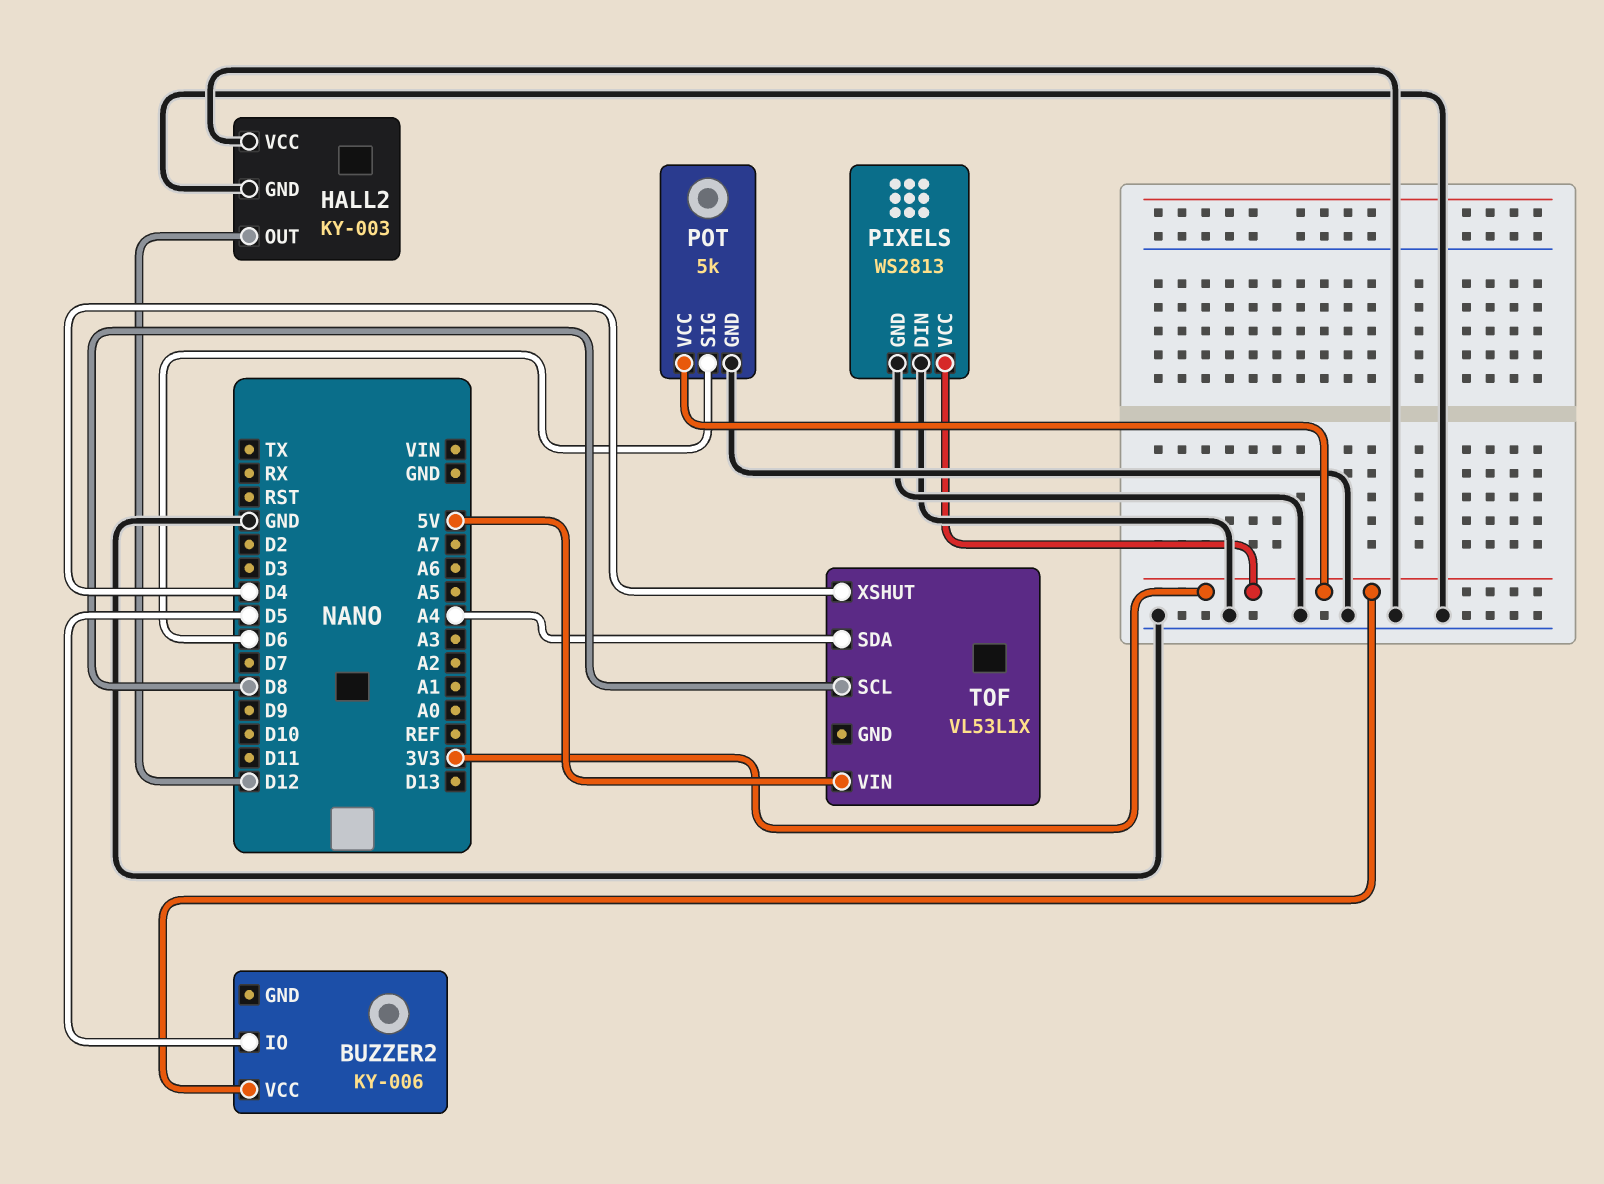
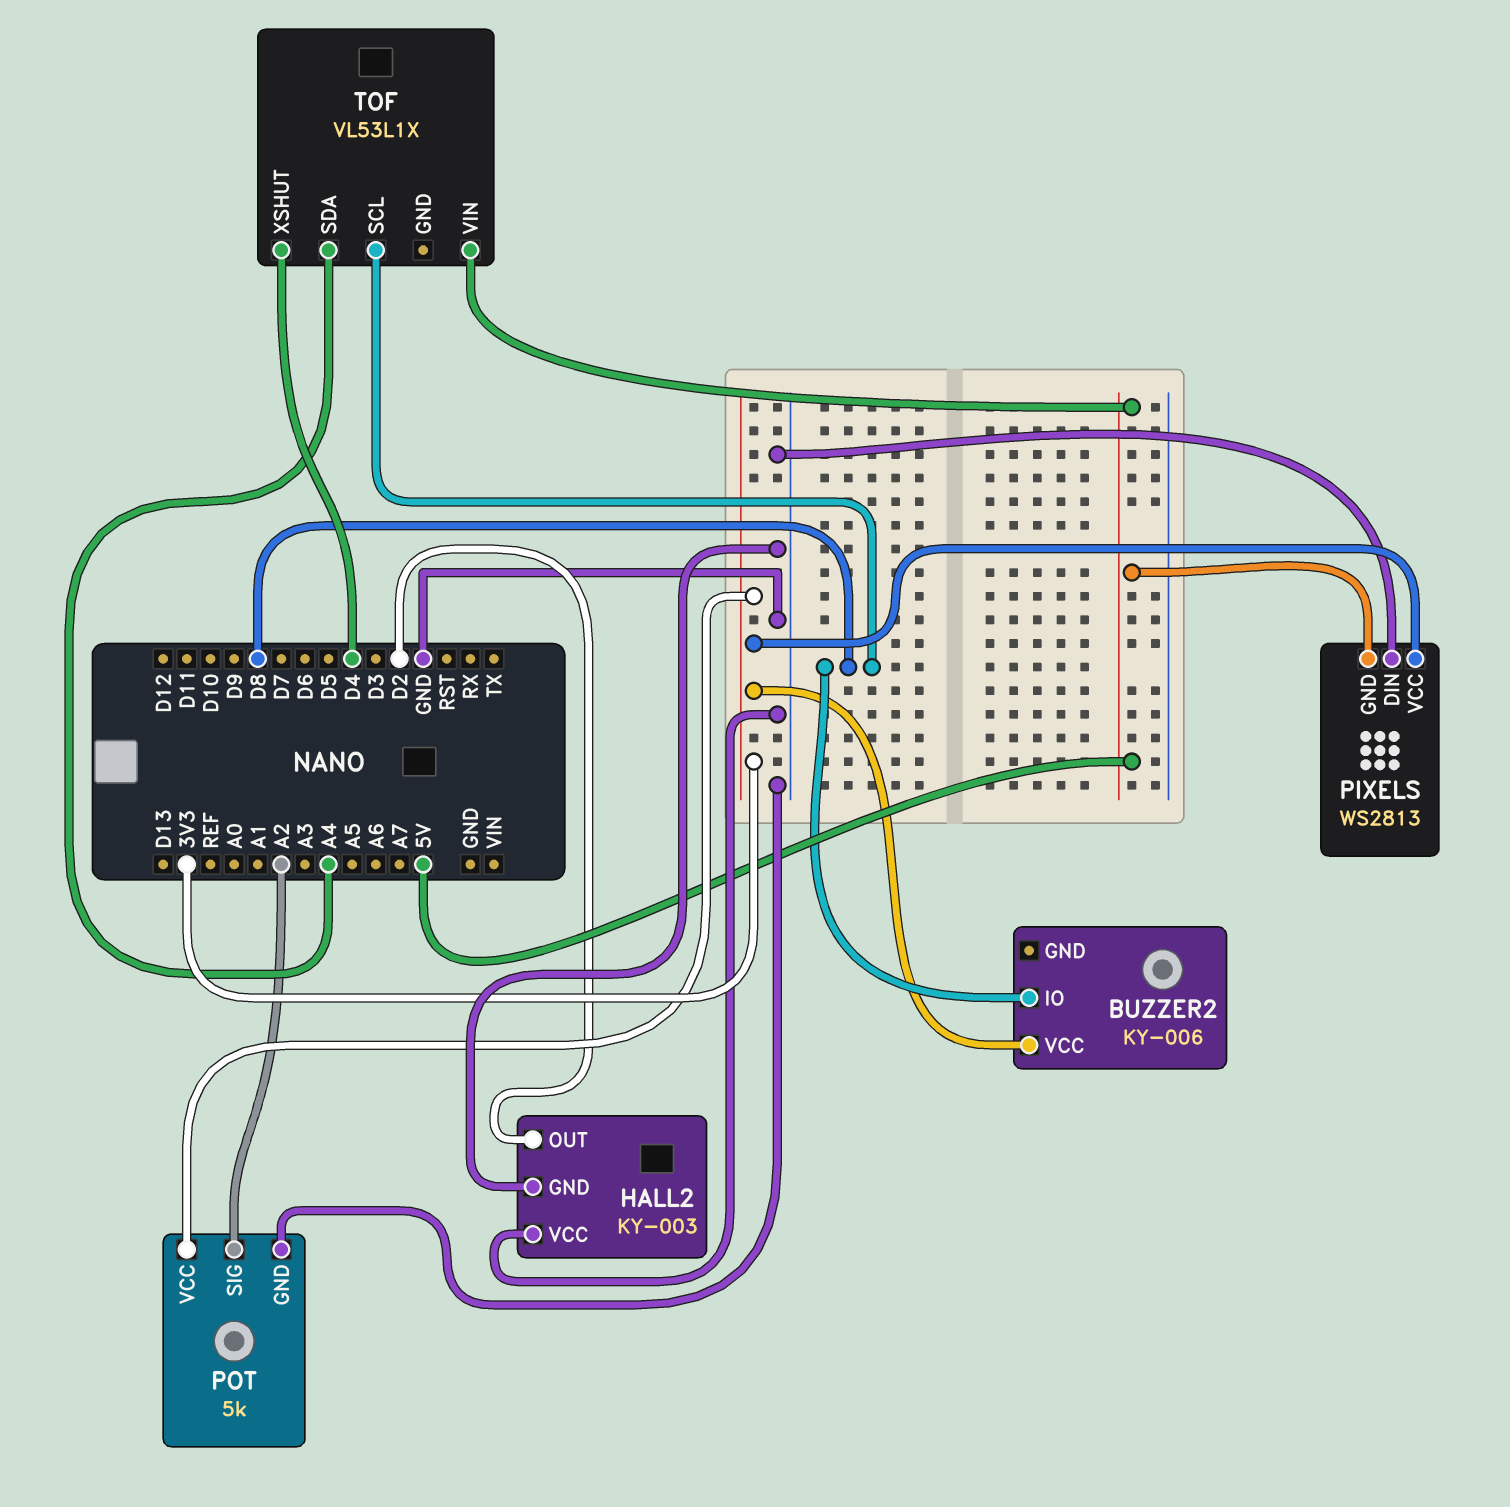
BUZZER2 pin IO: D5 -> D8
HALL2 pin OUT: D12 -> D2
PIXELS pin GND: GND -> 5V
POT pin SIG: D6 -> A2

